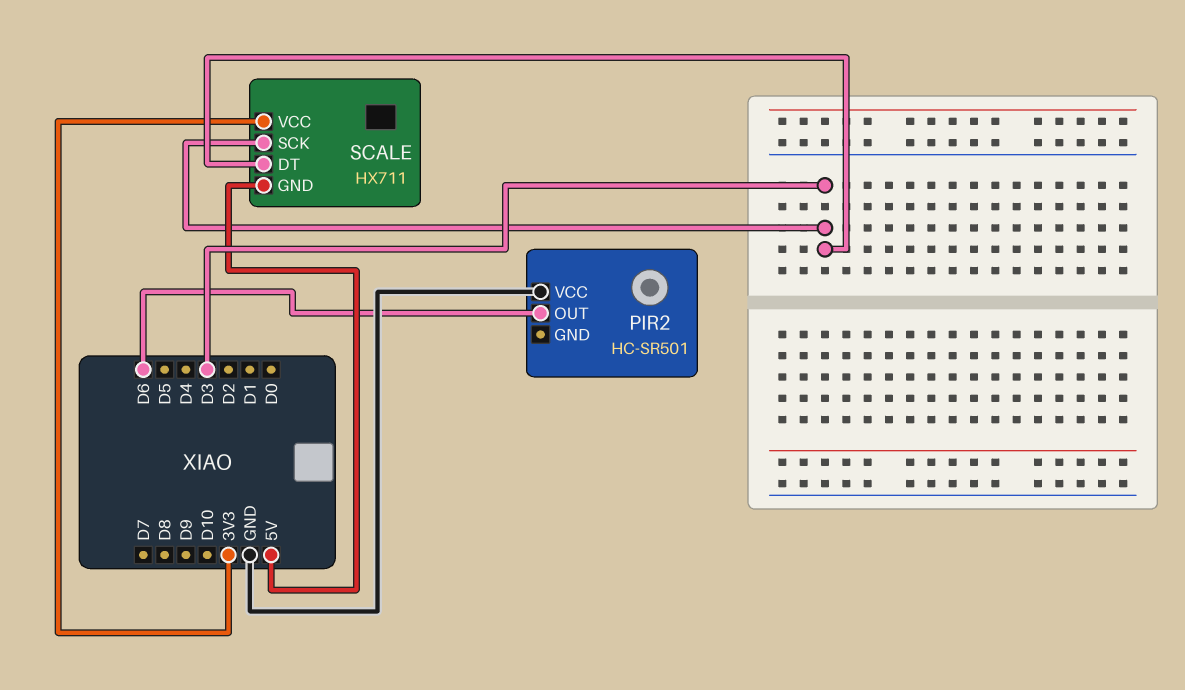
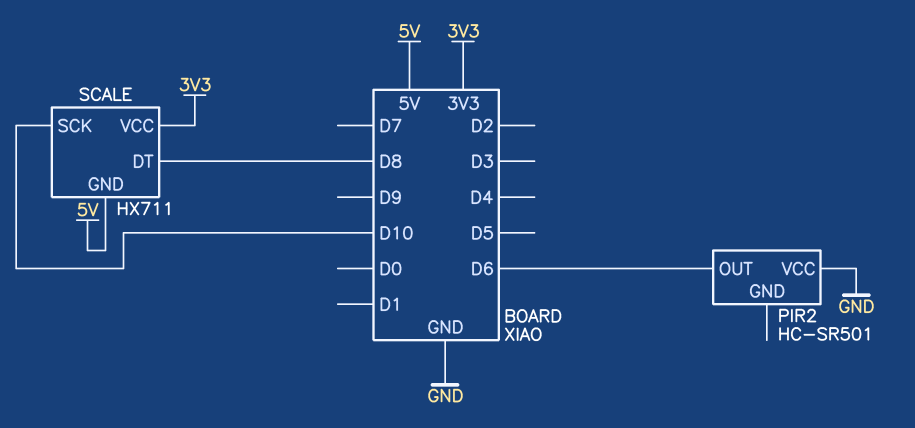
SCALE pin DT: D3 -> D8
SCALE pin SCK: D3 -> D10

